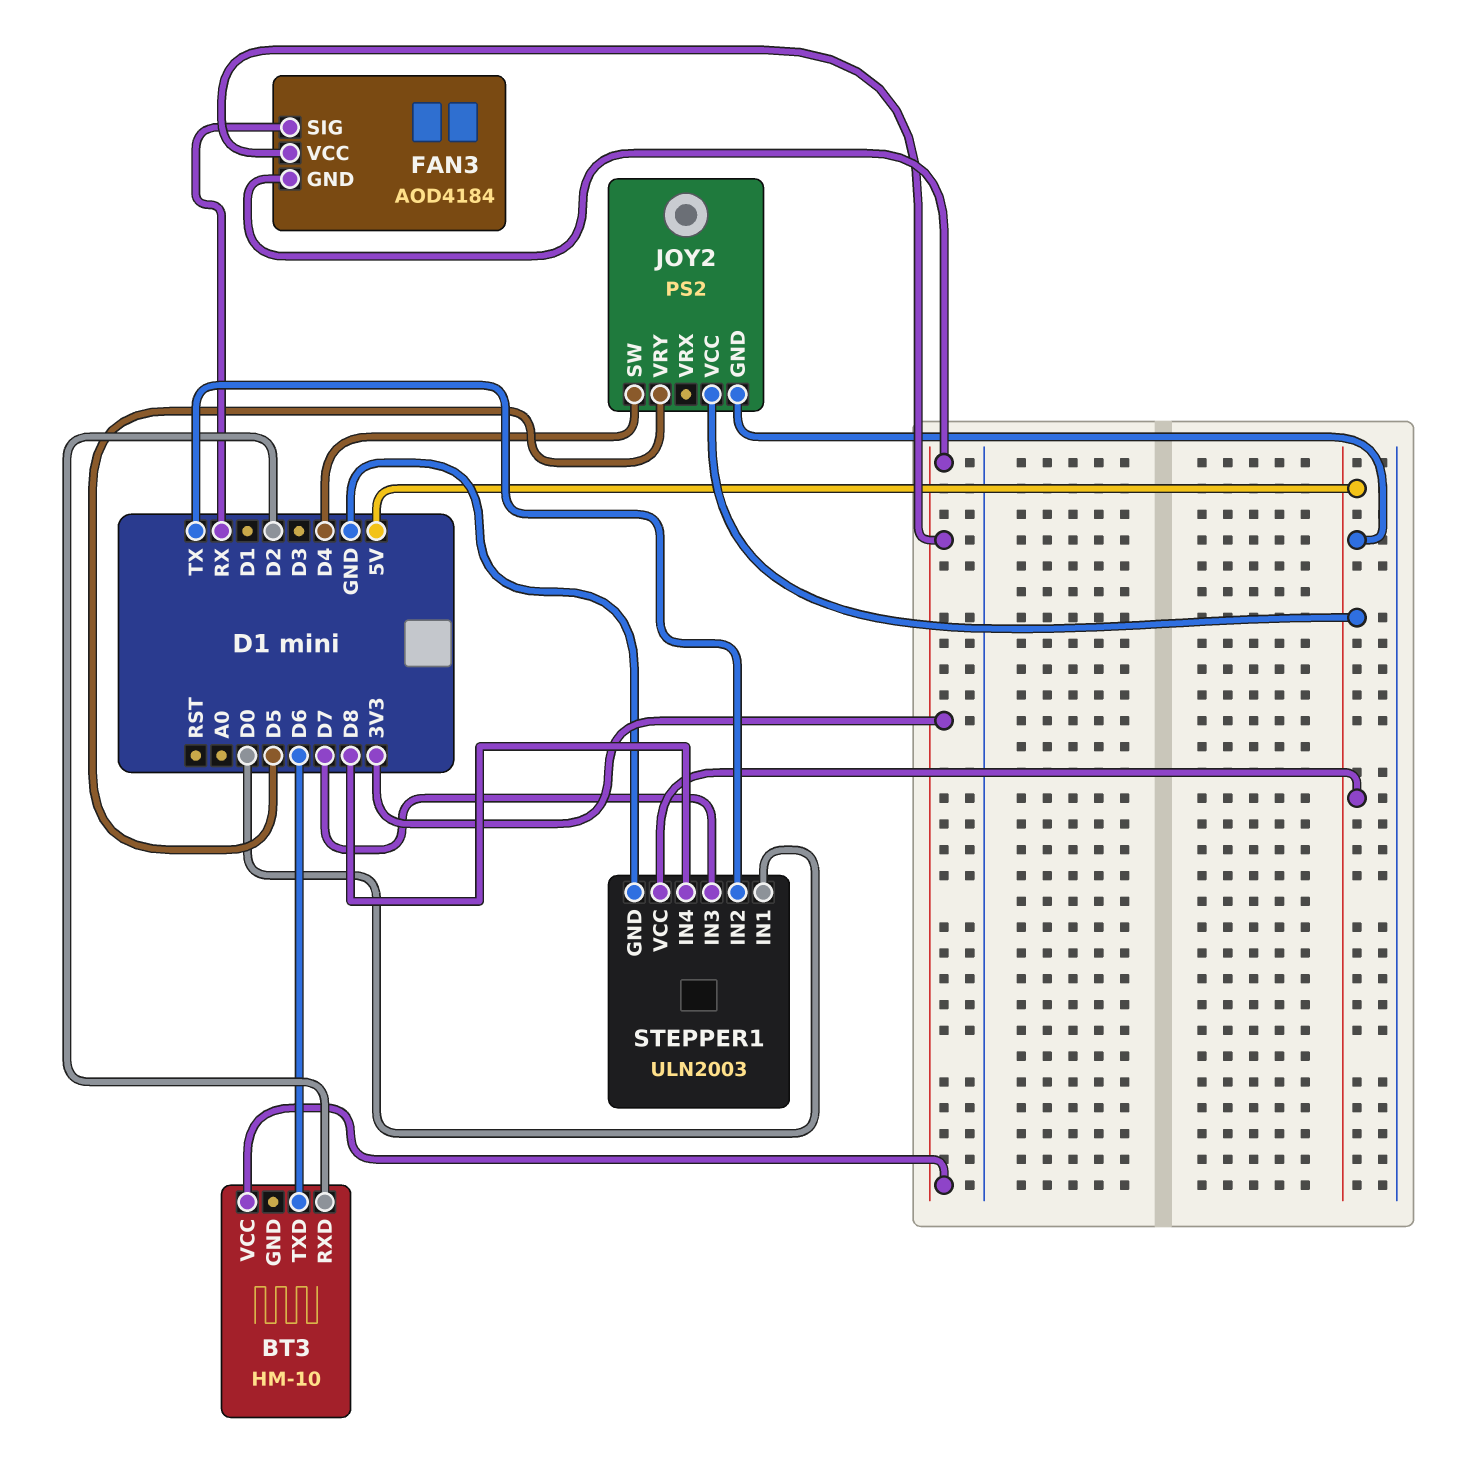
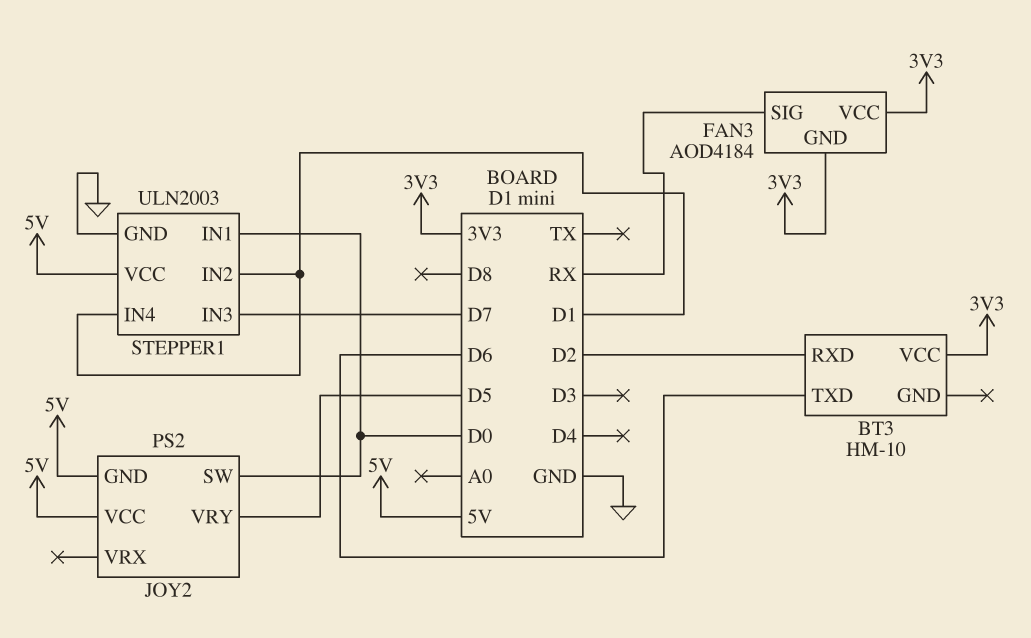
JOY2 pin SW: D4 -> D0
STEPPER1 pin IN2: TX -> D1
STEPPER1 pin IN4: D8 -> D1

